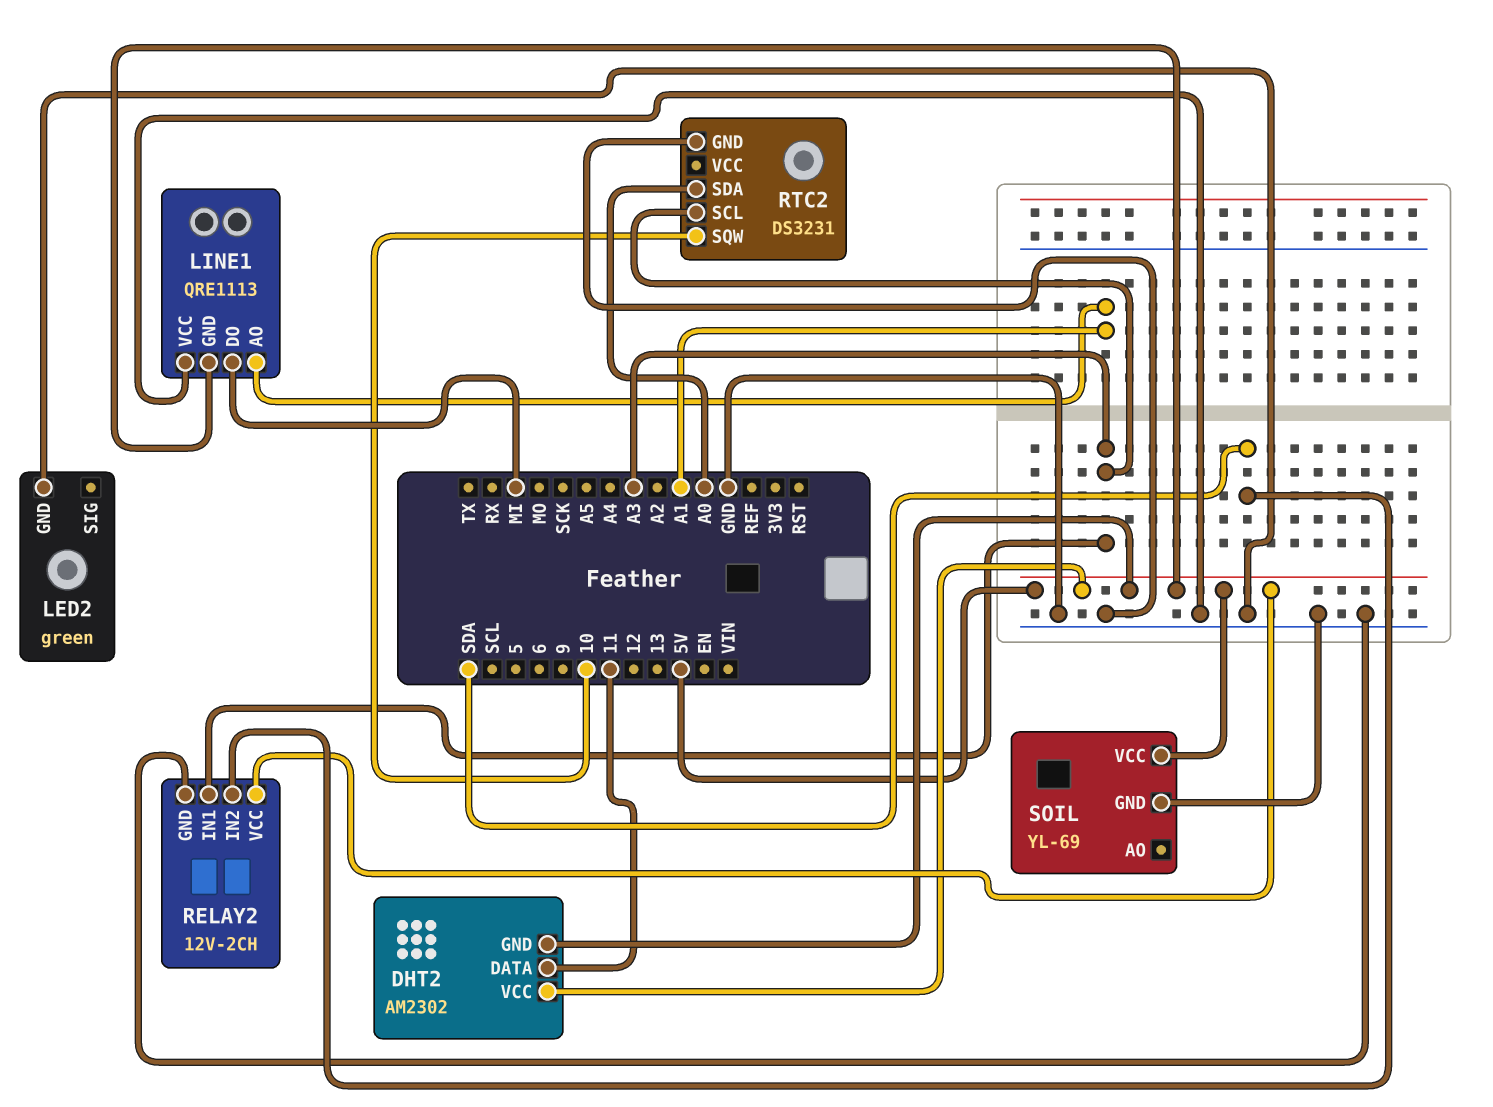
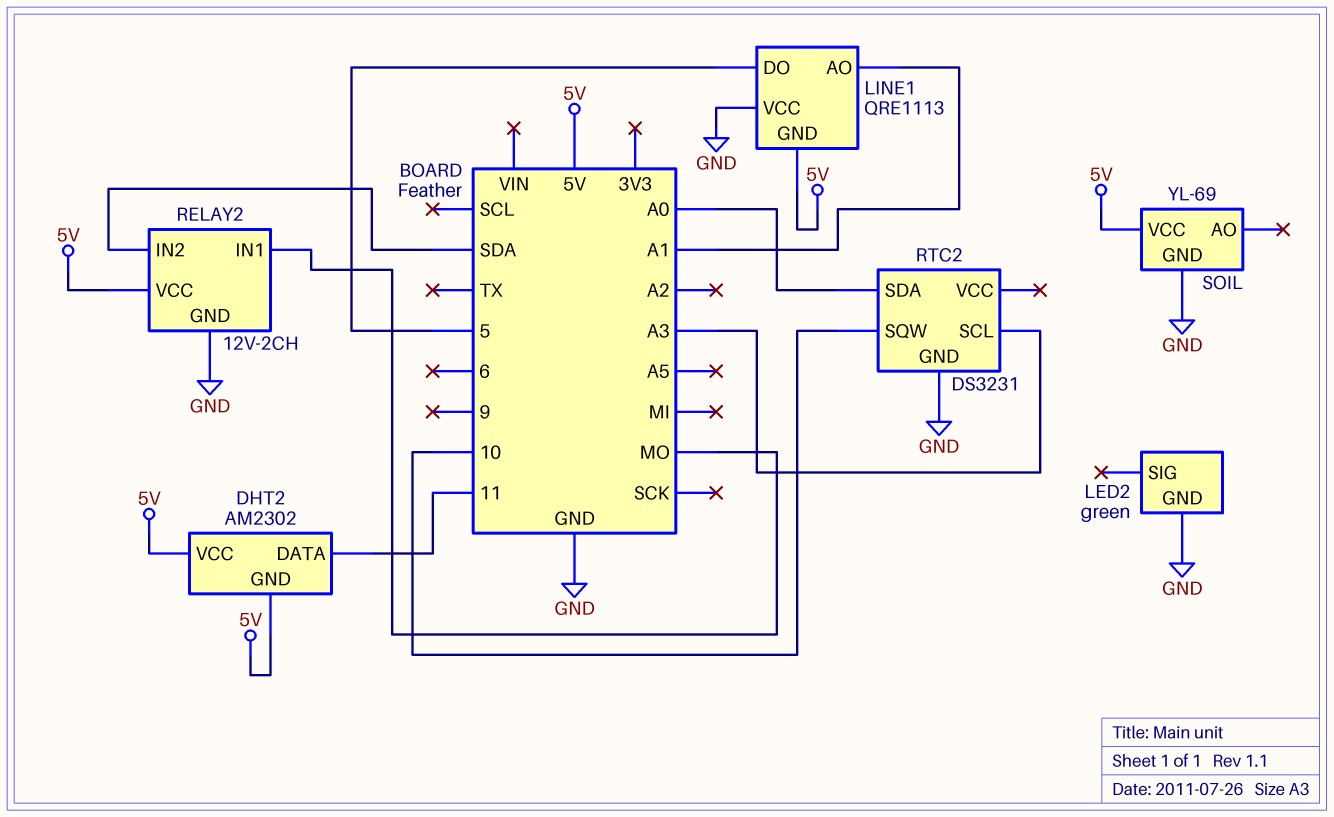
LINE1 pin DO: MI -> 5
RELAY2 pin IN1: A3 -> MO

